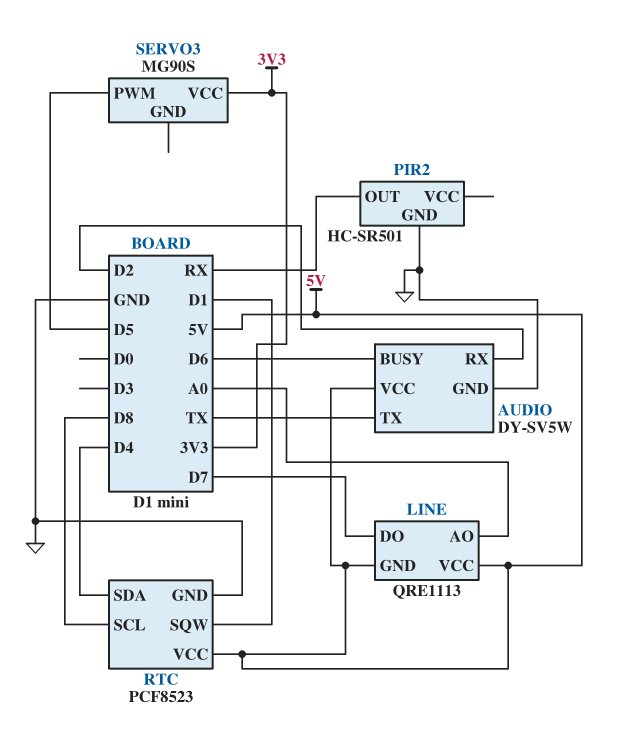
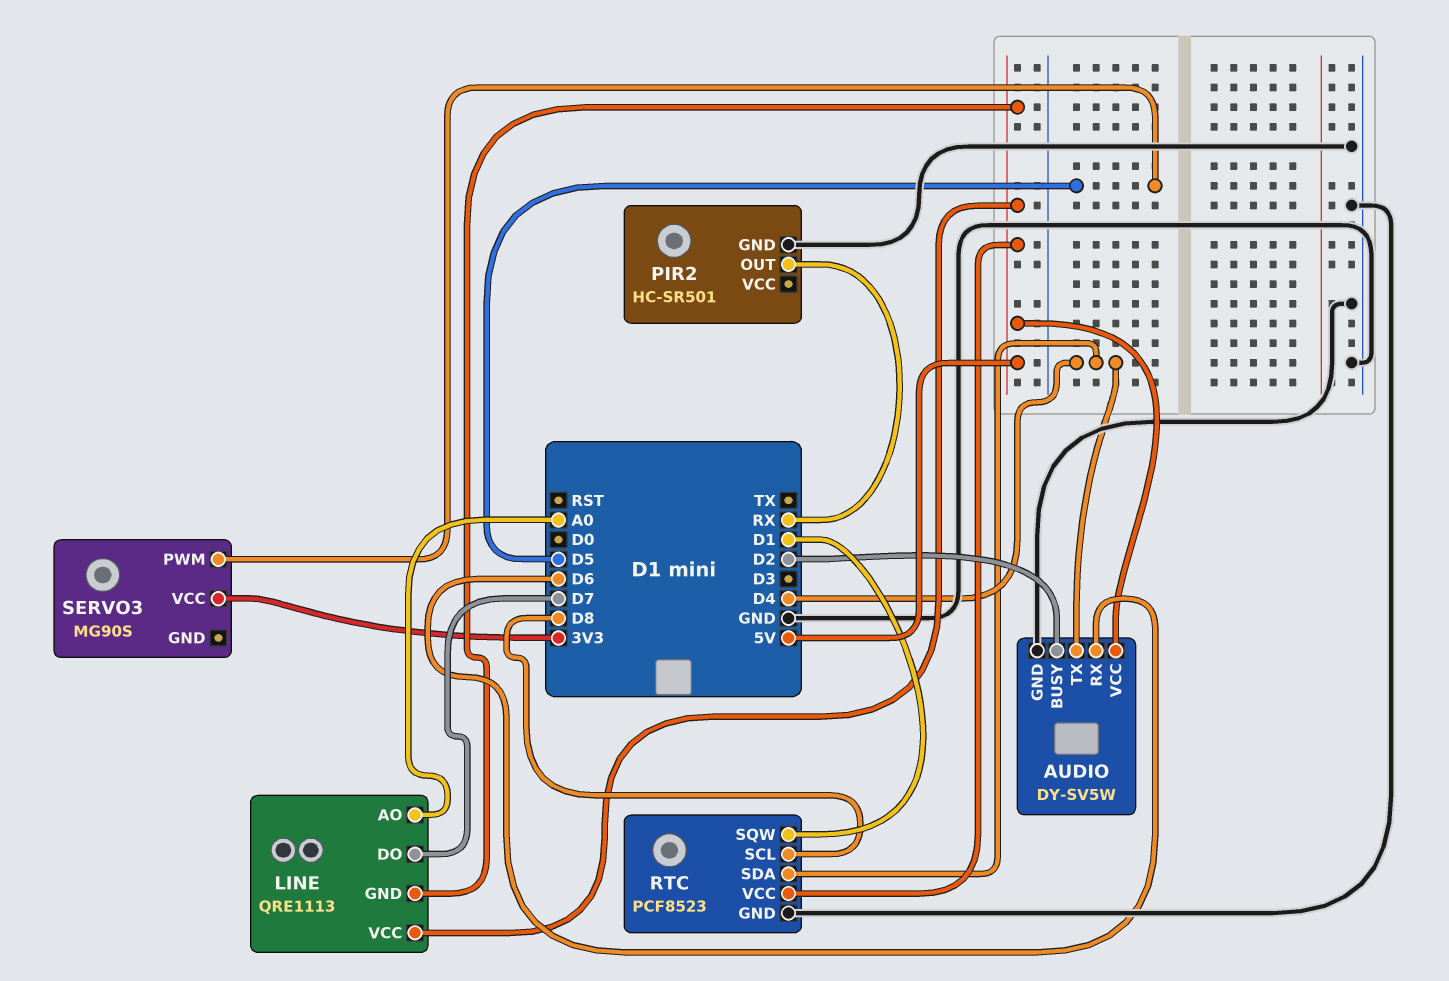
AUDIO pin BUSY: D6 -> D2
AUDIO pin RX: D2 -> D6
AUDIO pin TX: TX -> D4

